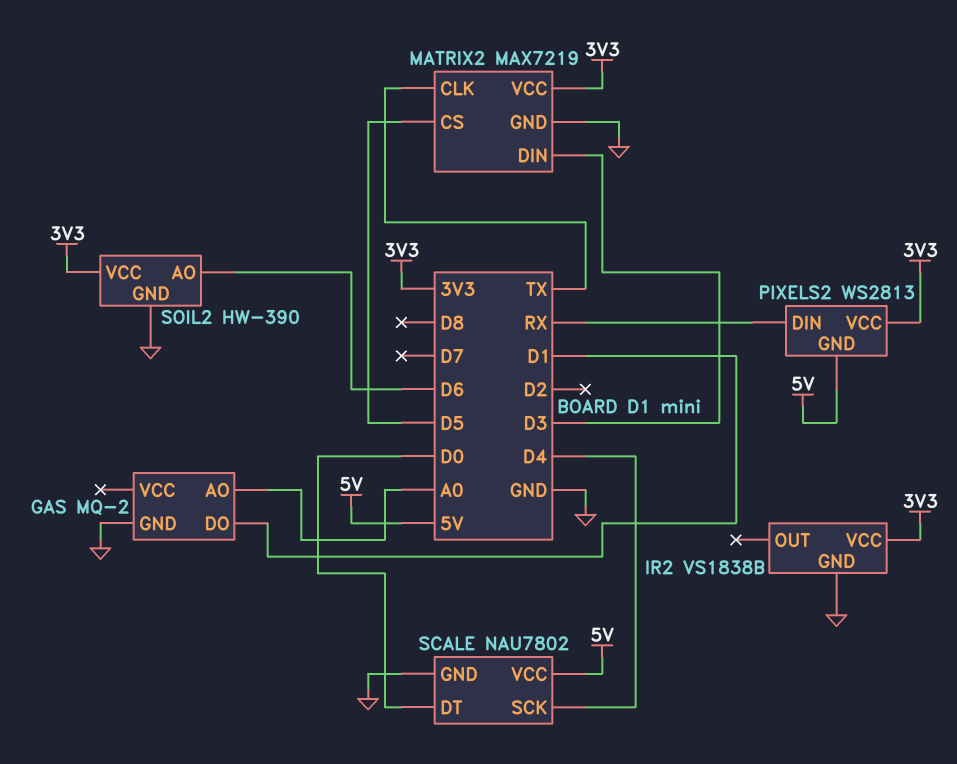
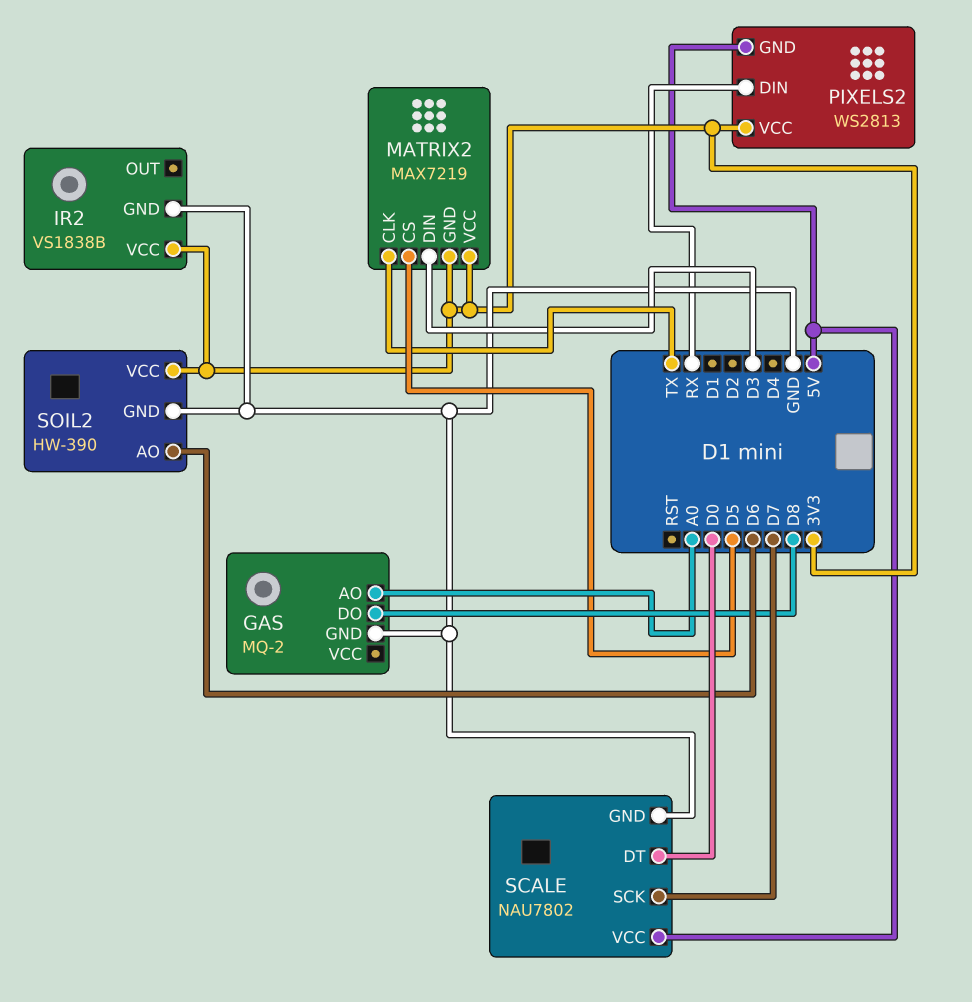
GAS pin DO: D1 -> D8
MATRIX2 pin GND: GND -> 3V3
SCALE pin SCK: D4 -> D7

